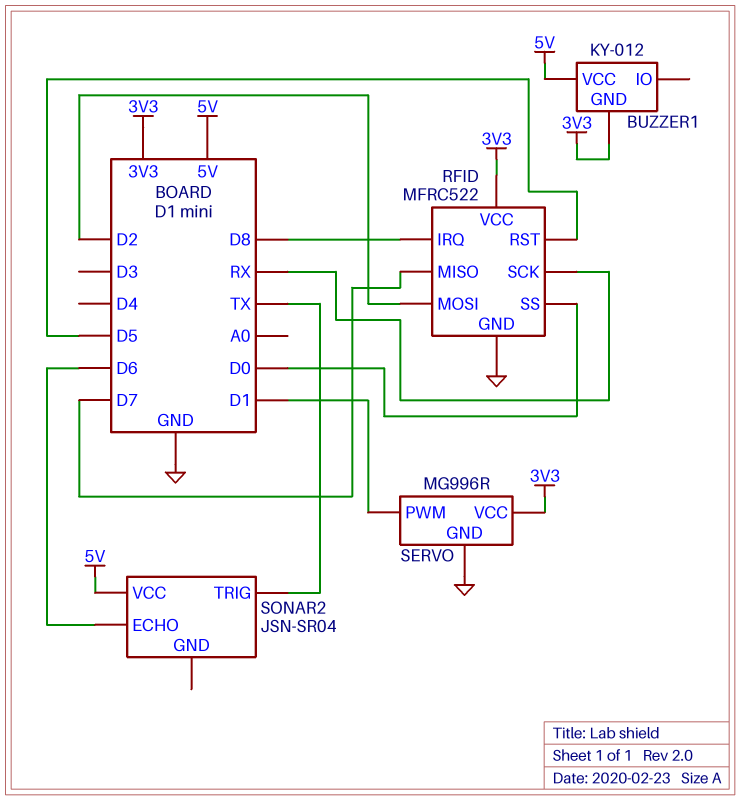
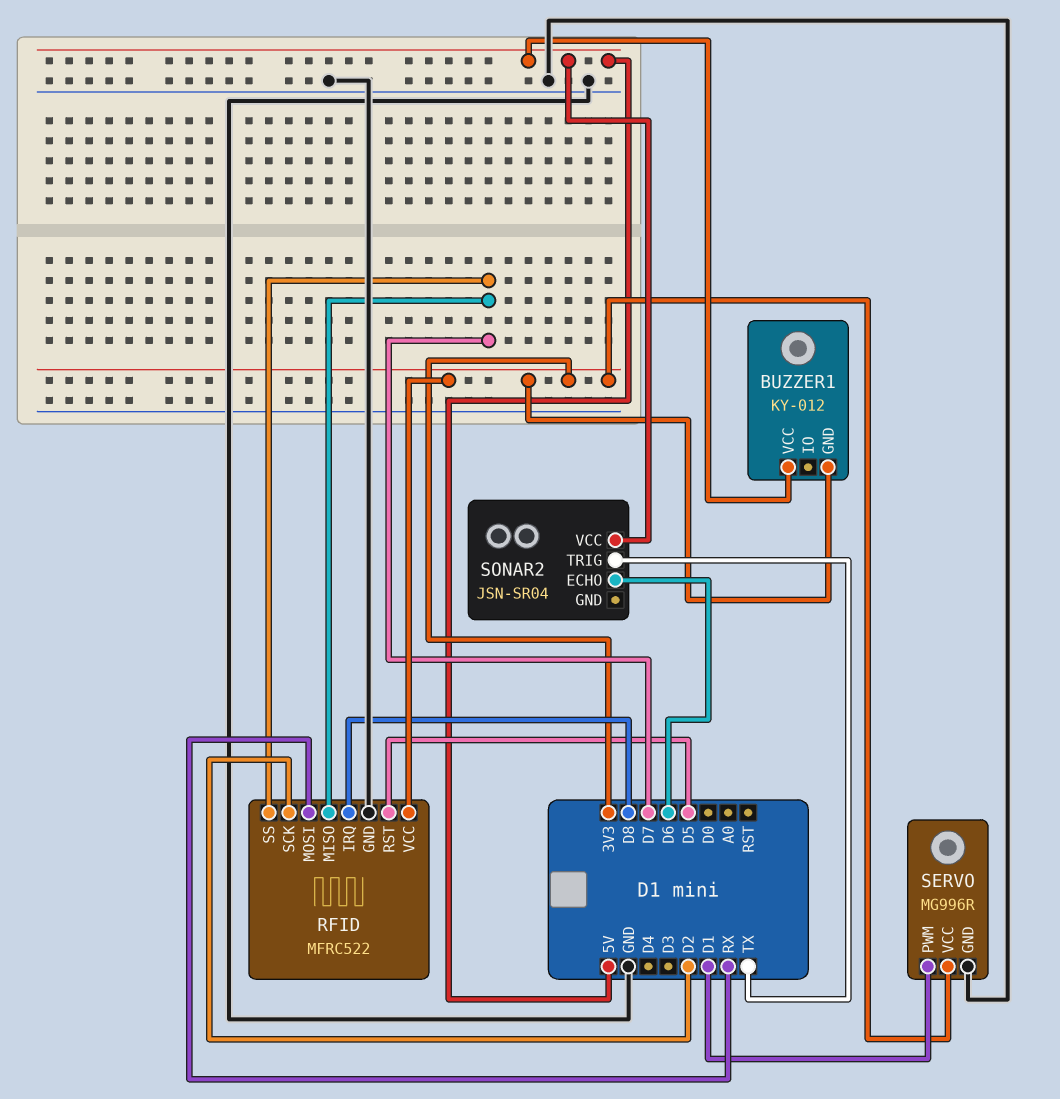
RFID pin MOSI: D2 -> RX
RFID pin SCK: RX -> D2
RFID pin SS: D0 -> D7

